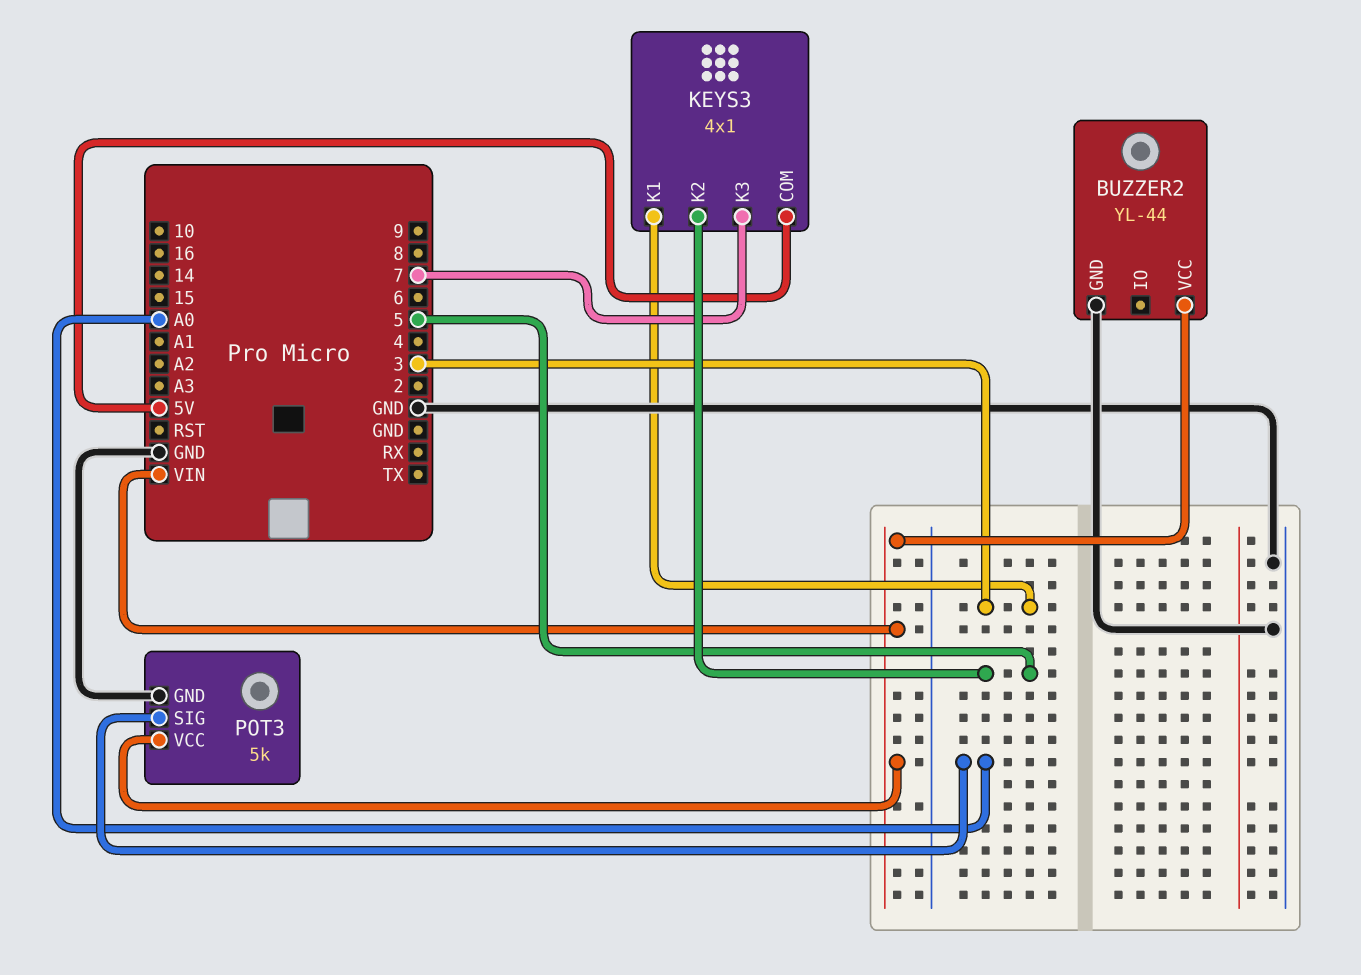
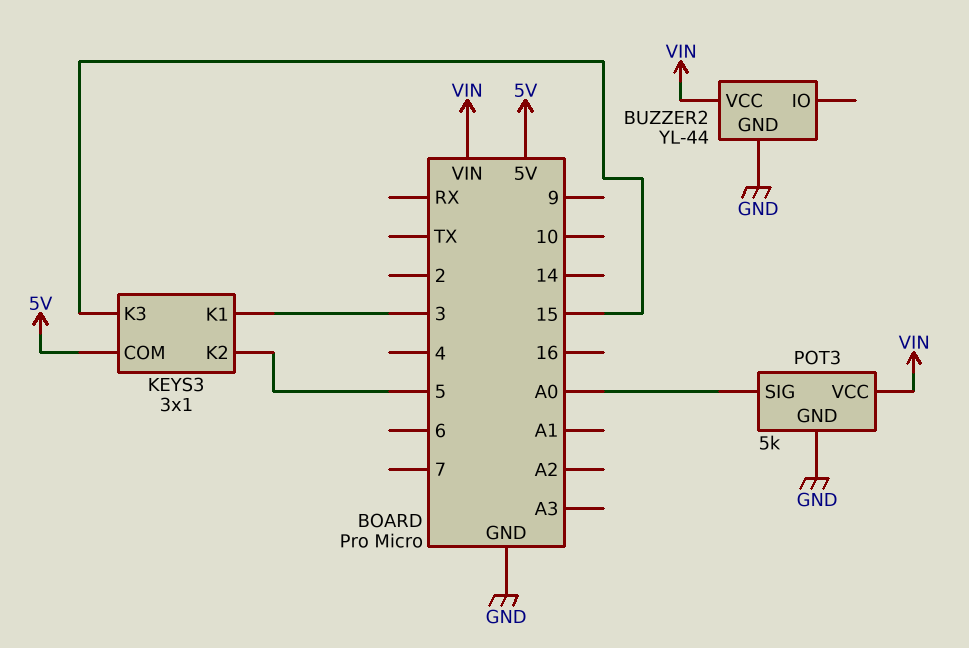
KEYS3: 4x1 -> 3x1
KEYS3 pin K3: 7 -> 15

